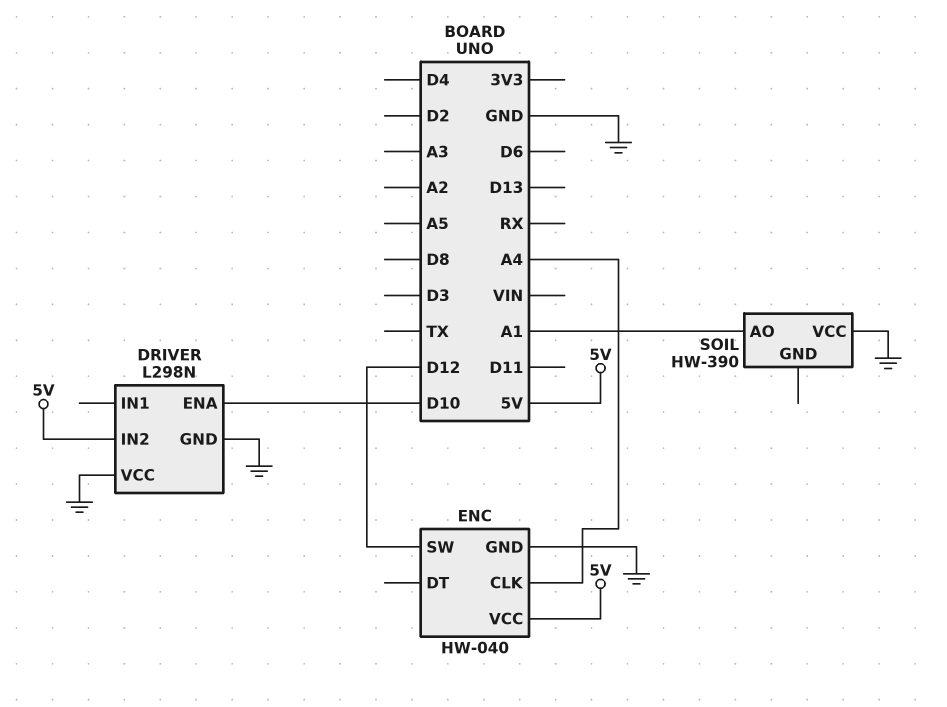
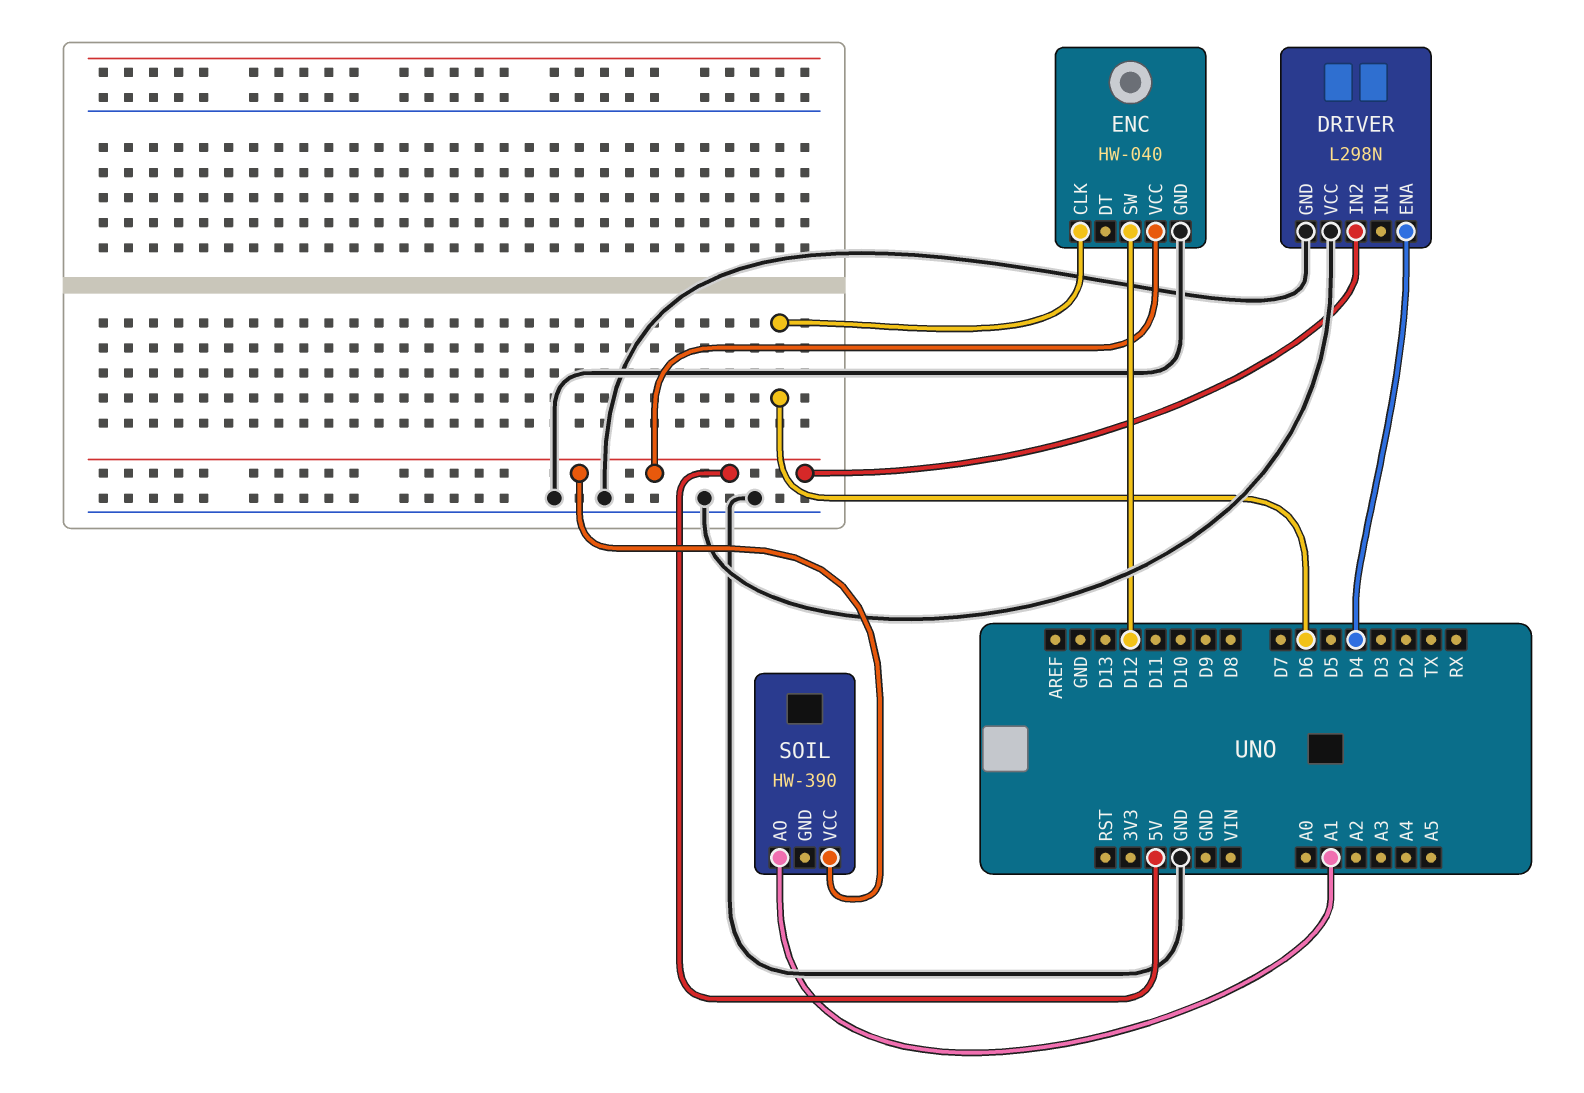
DRIVER pin ENA: D10 -> D4
ENC pin CLK: A4 -> D6
SOIL pin VCC: GND -> 5V

